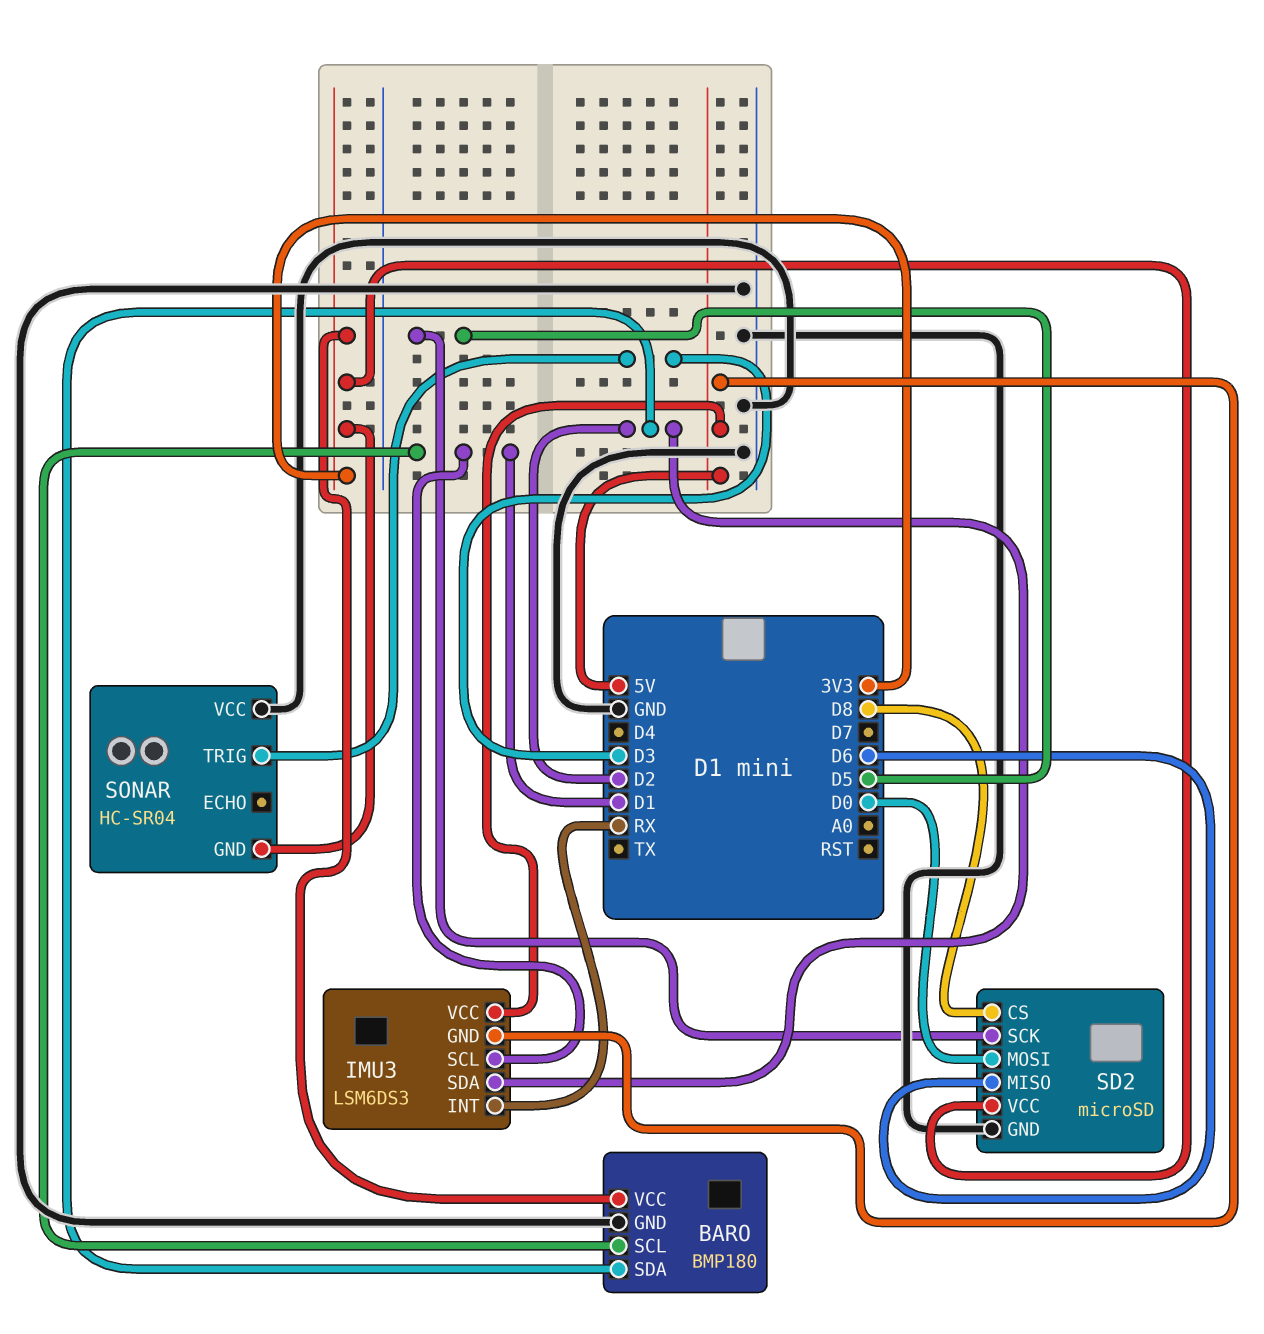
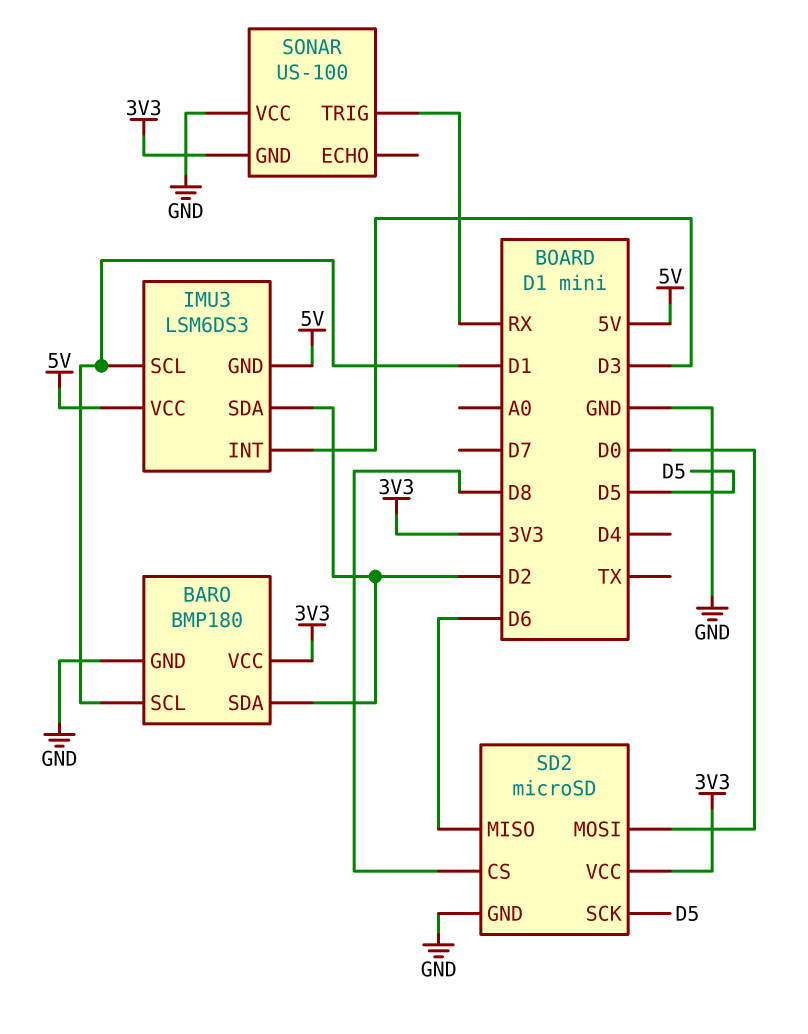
IMU3 pin INT: RX -> D3
SONAR: HC-SR04 -> US-100
SONAR pin TRIG: D3 -> RX

